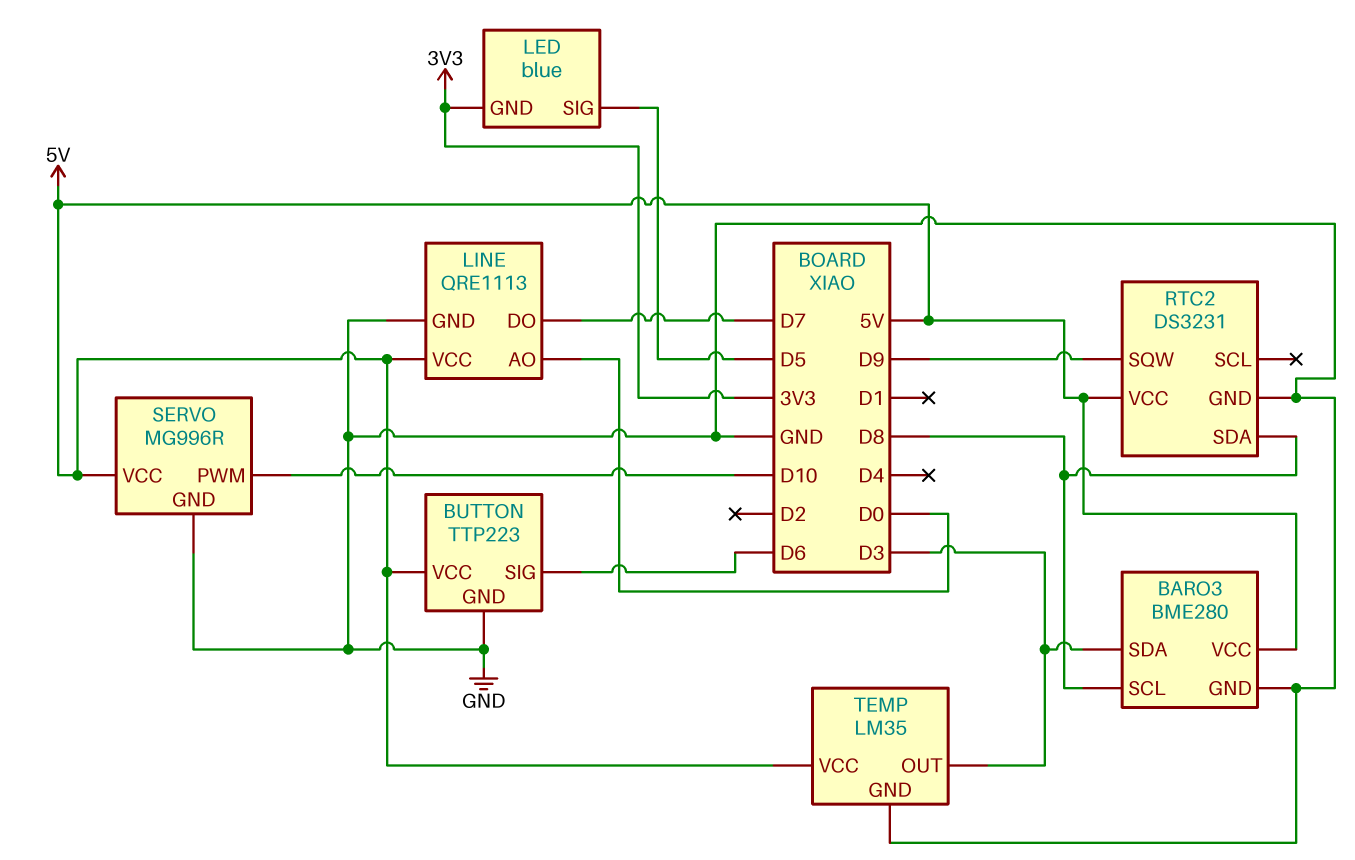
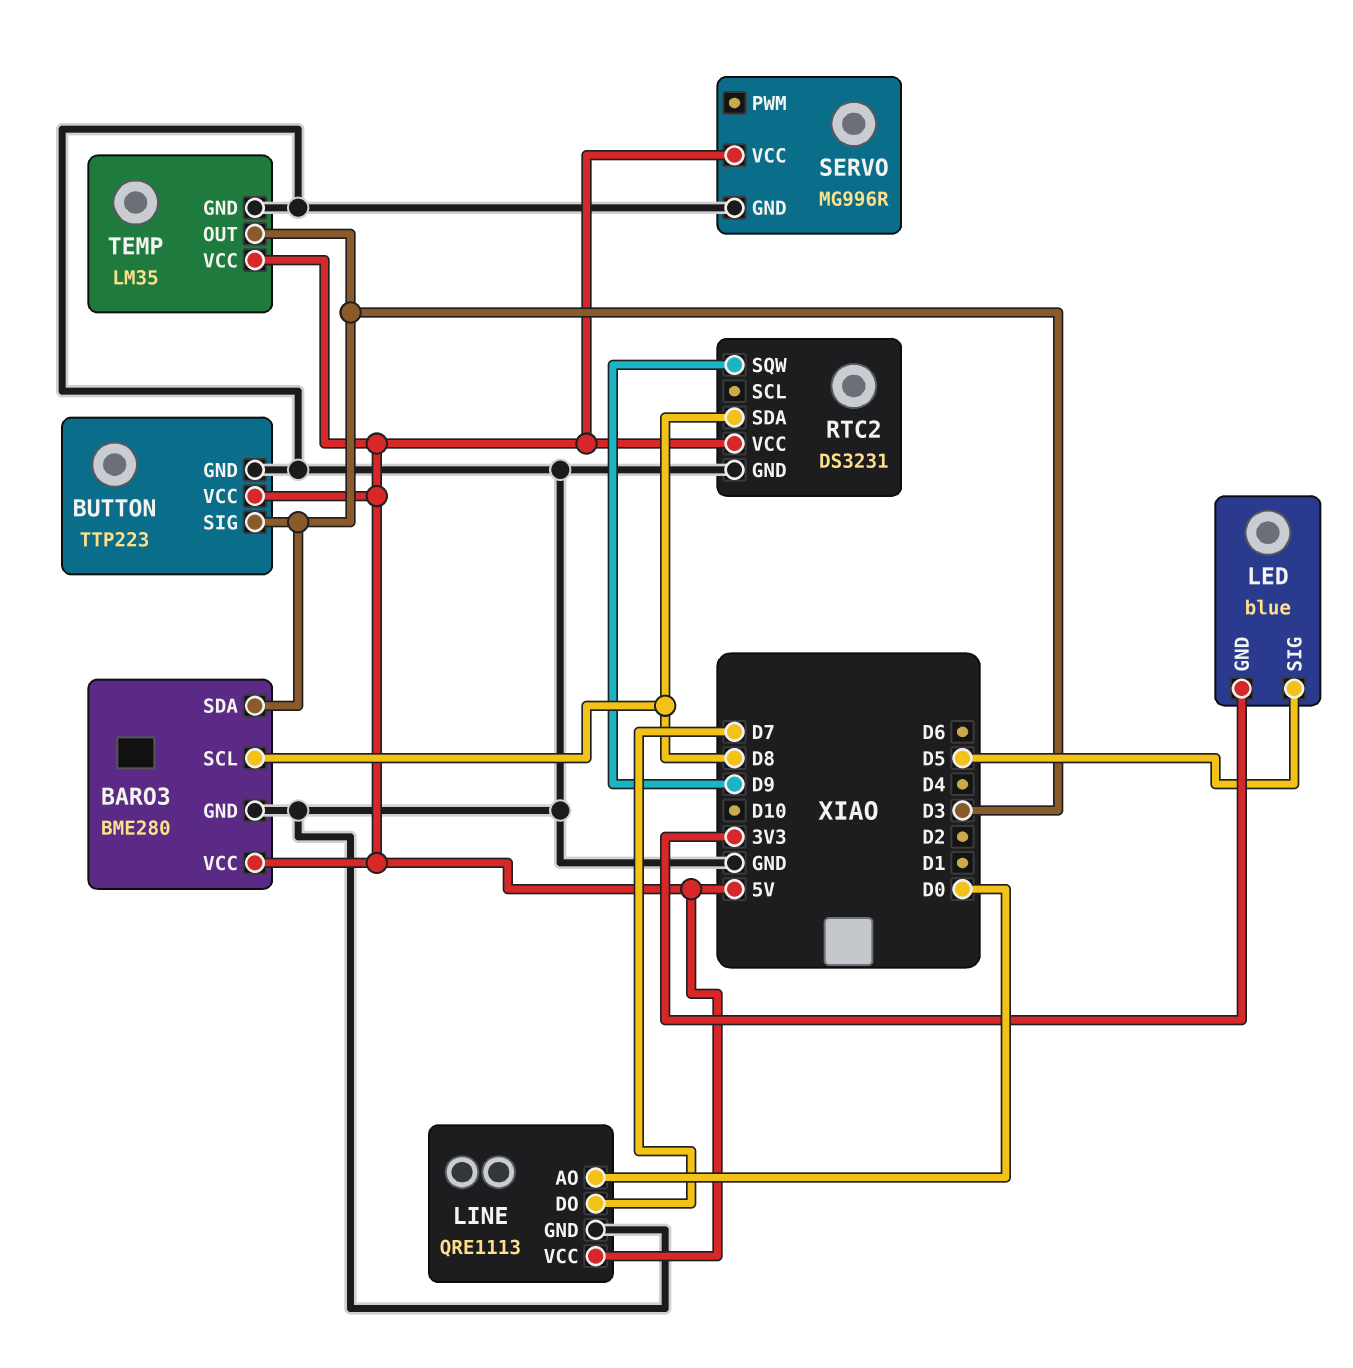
BUTTON pin SIG: D6 -> D3
SERVO pin PWM: D10 -> none

